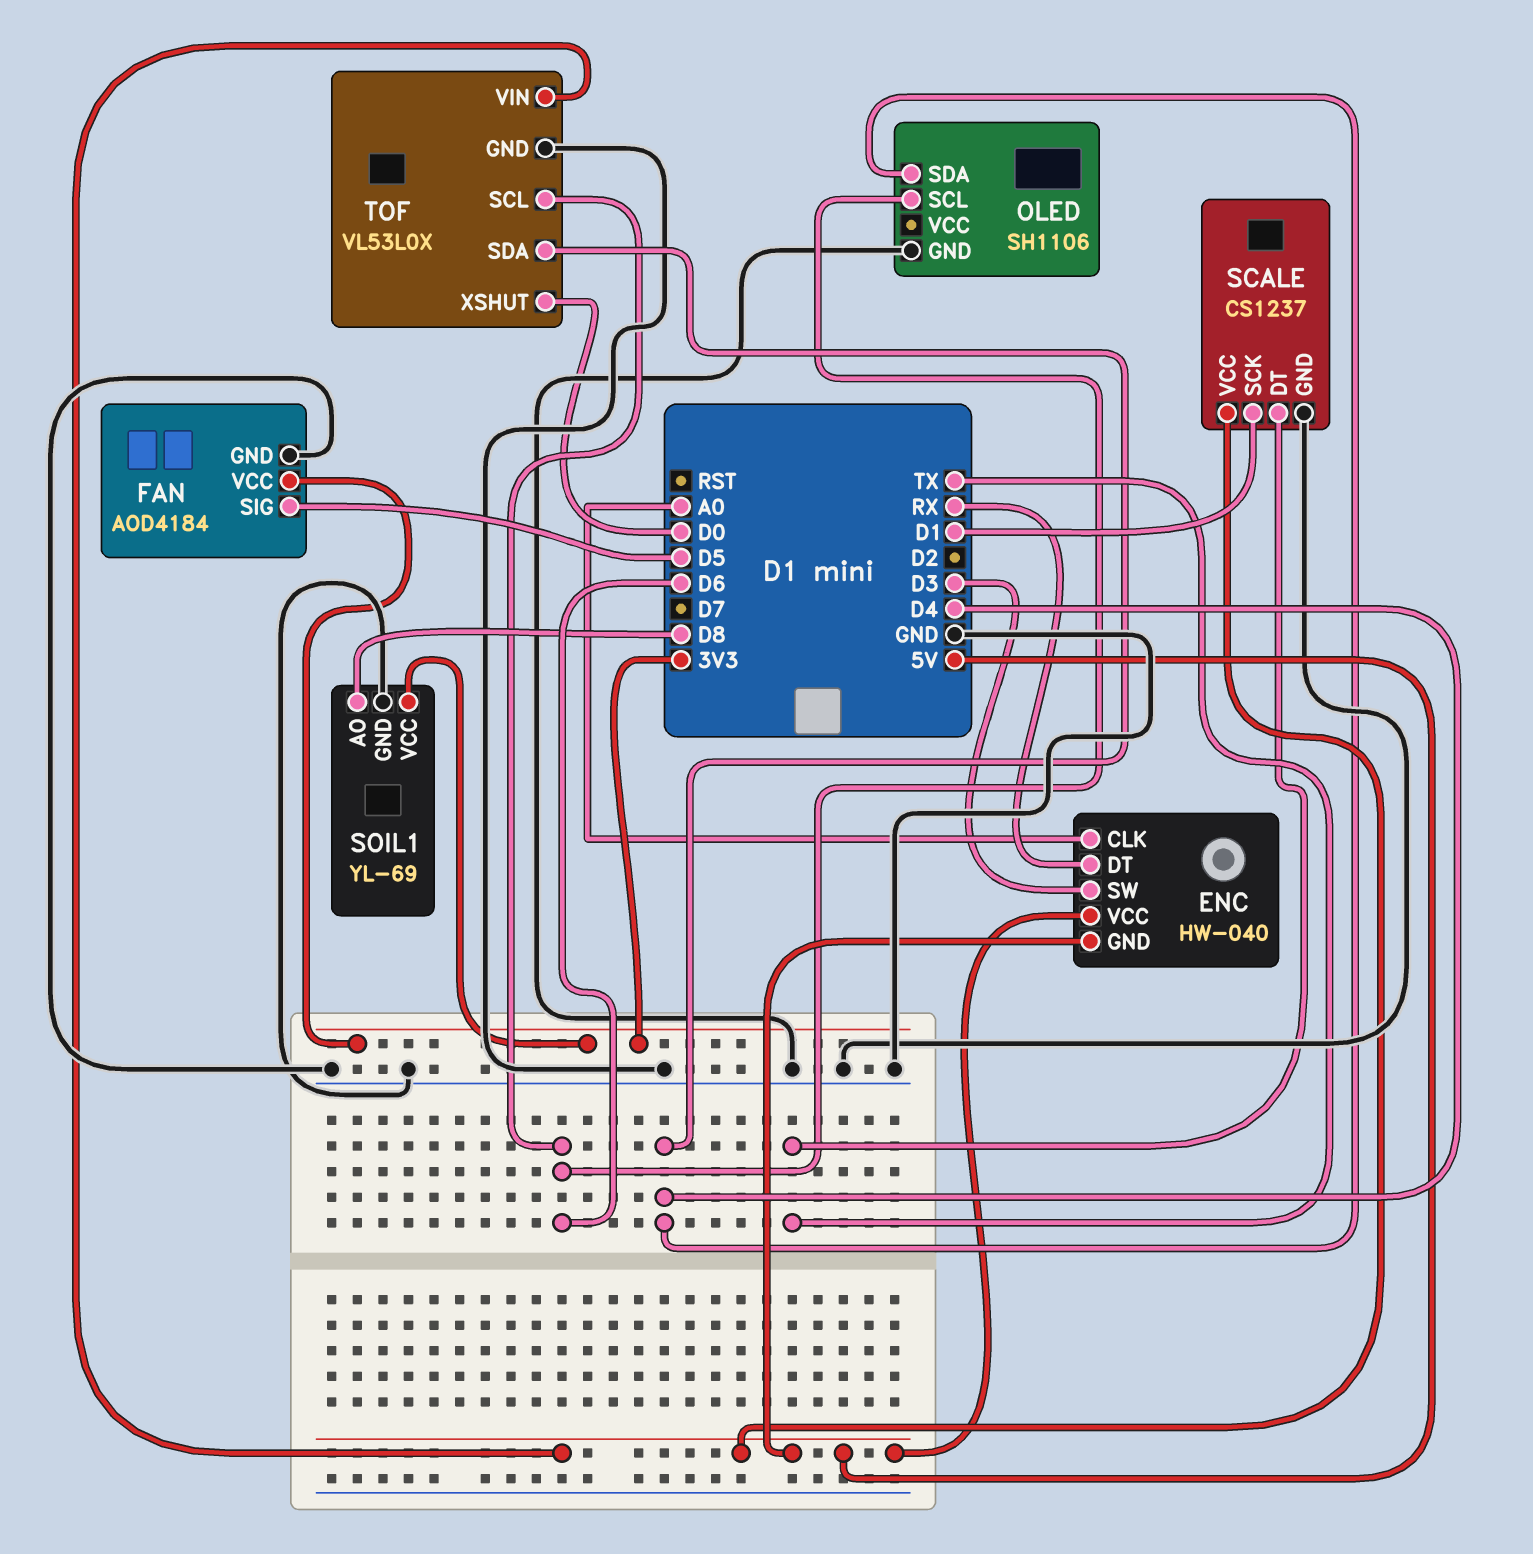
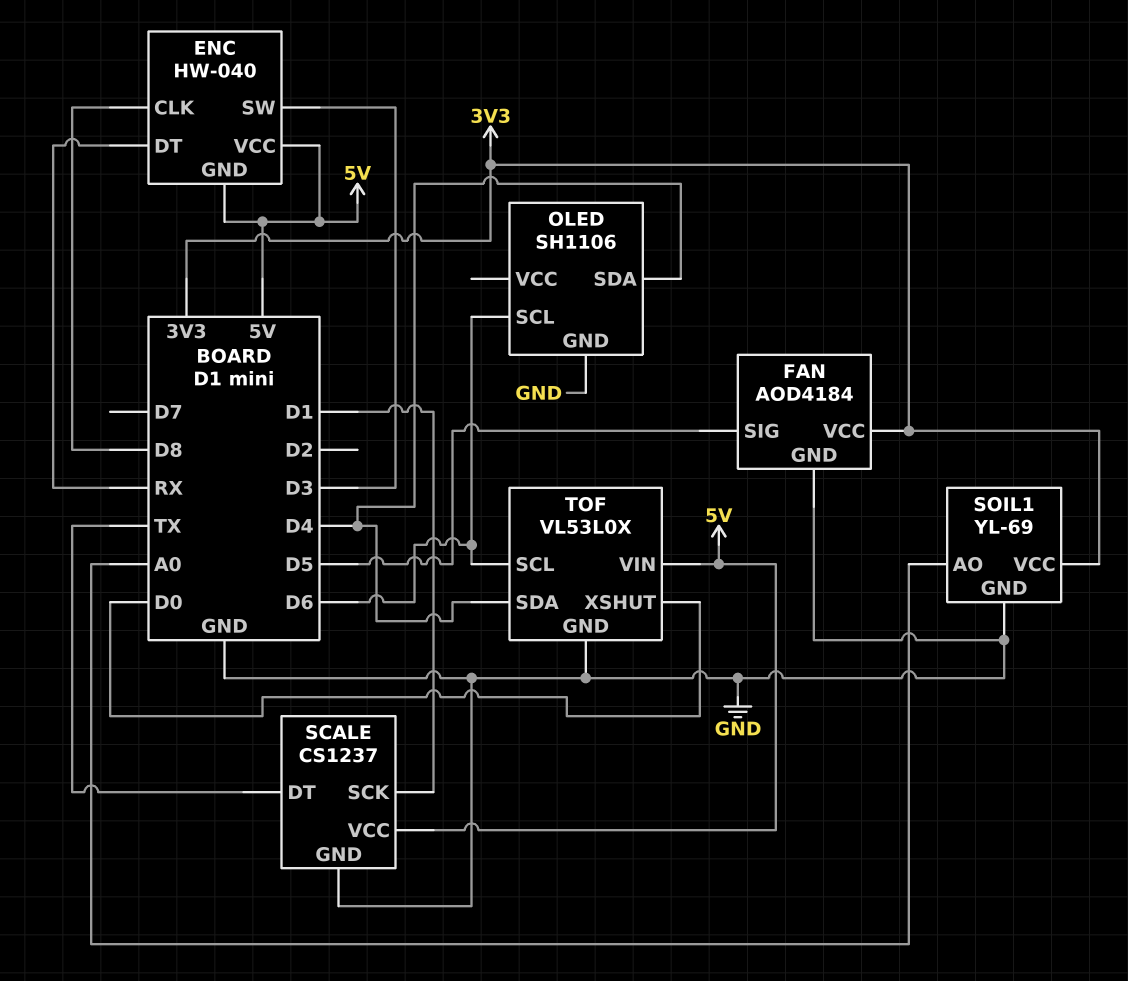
ENC pin CLK: A0 -> D8
SOIL1 pin AO: D8 -> A0

